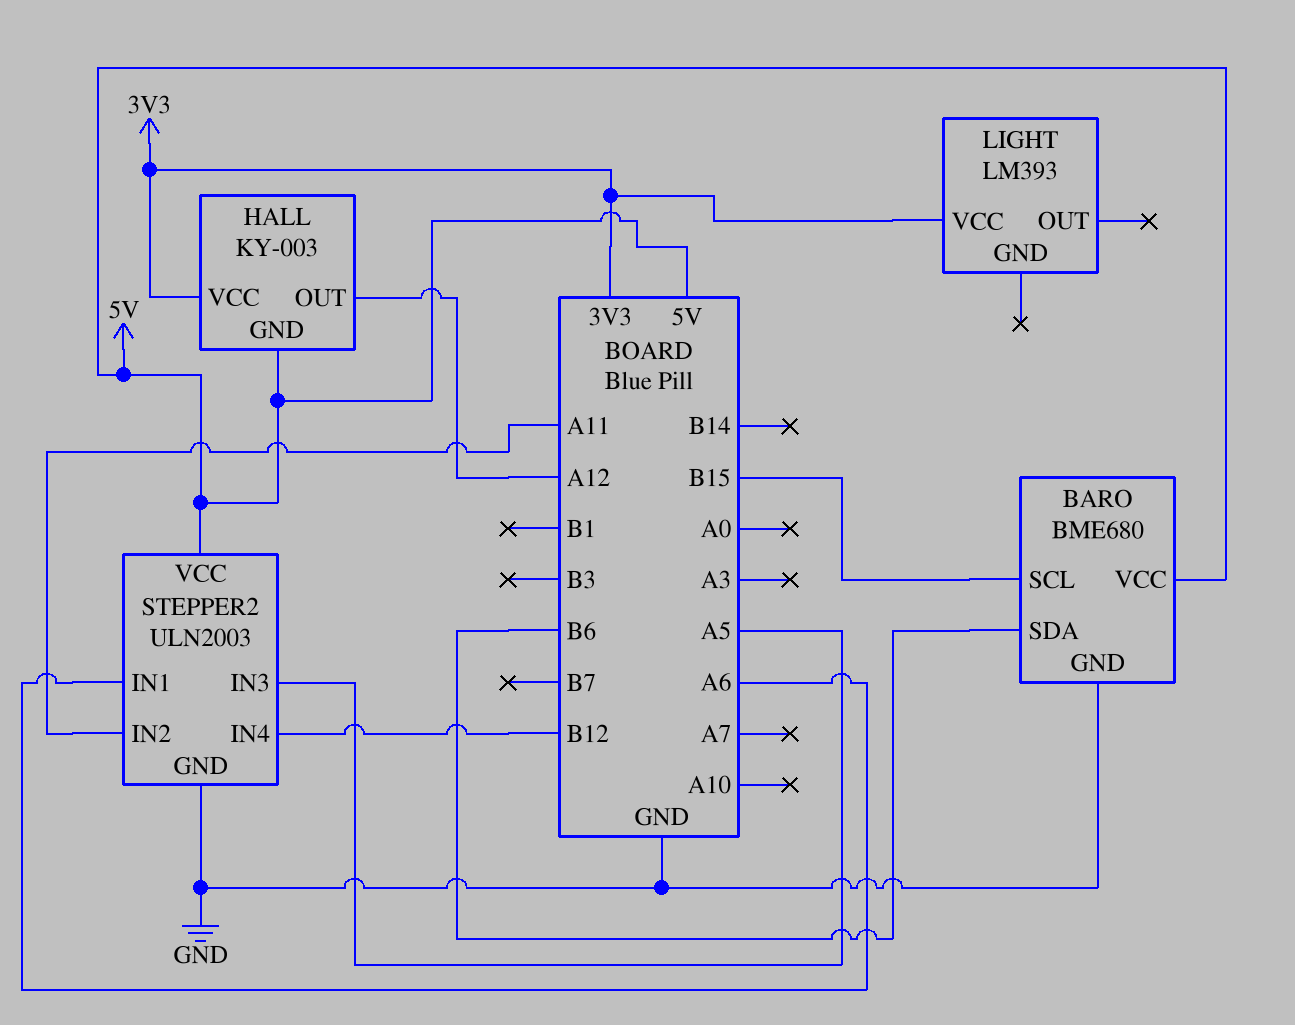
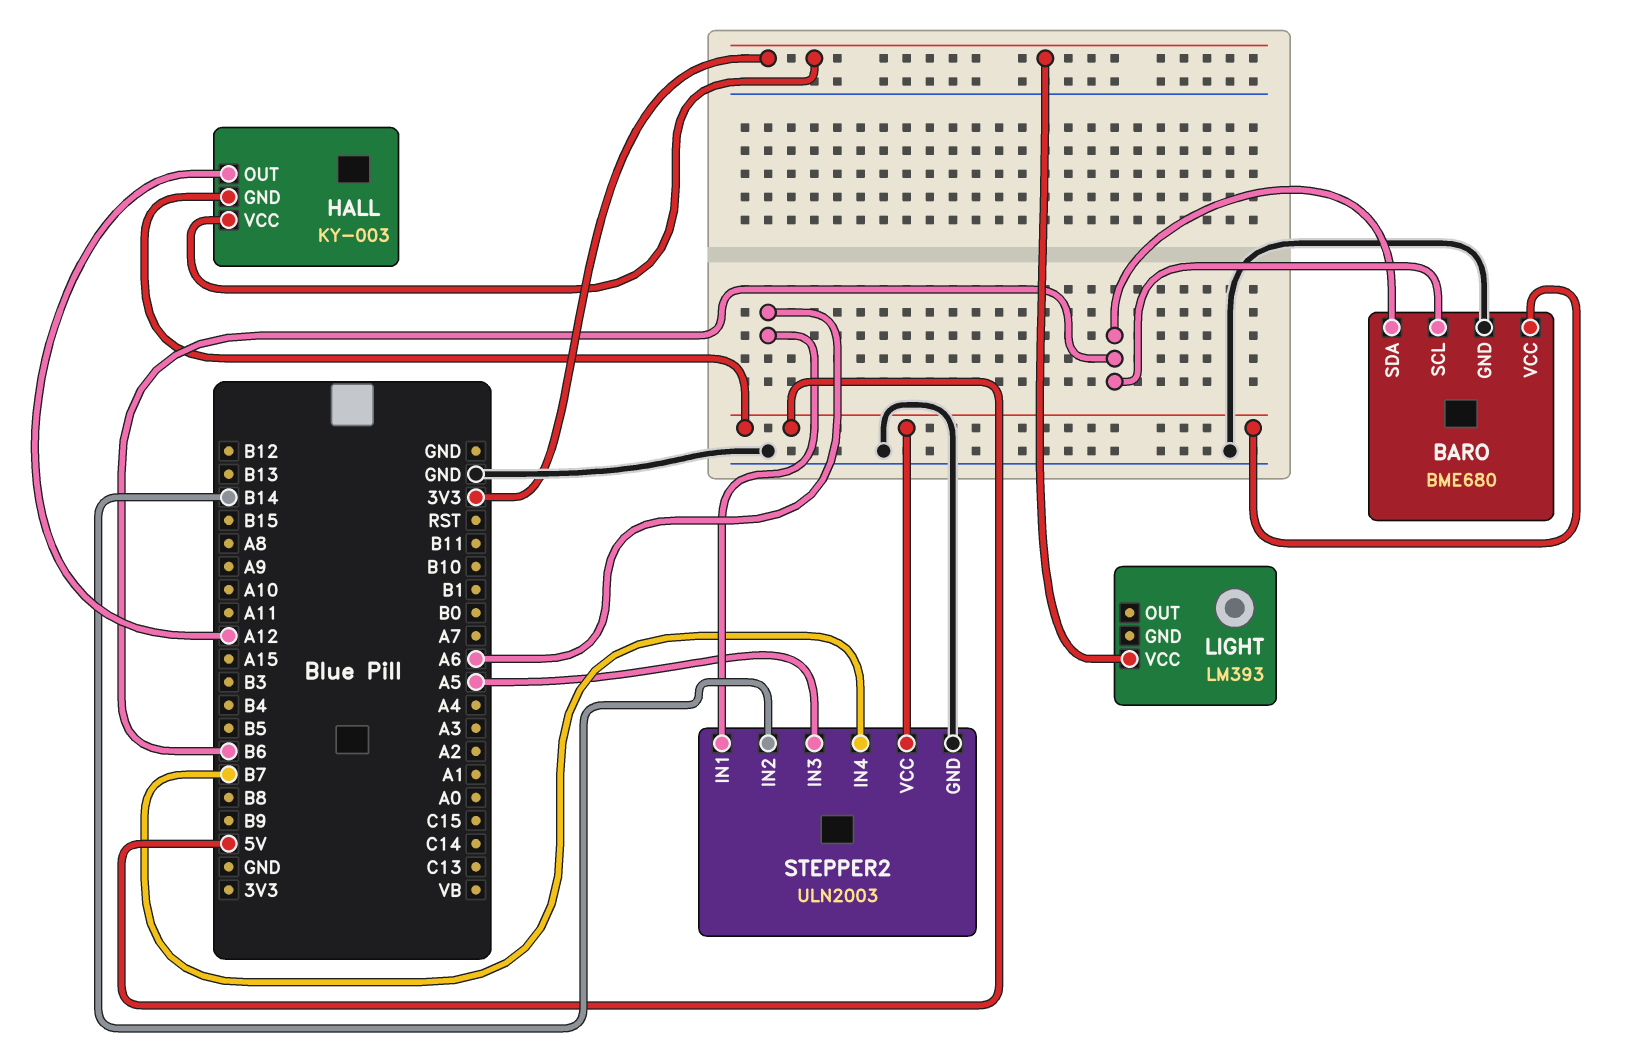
BARO pin SCL: B15 -> B6
STEPPER2 pin IN2: A11 -> B14
STEPPER2 pin IN4: B12 -> B7

